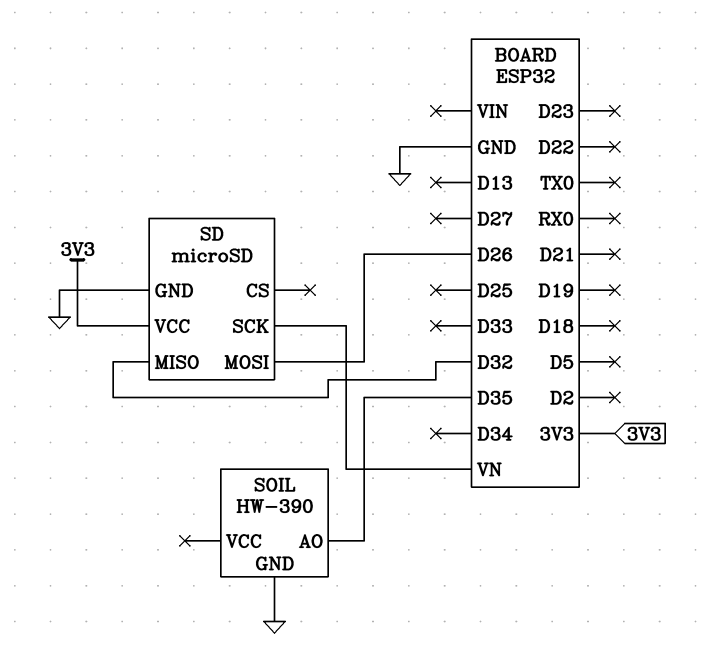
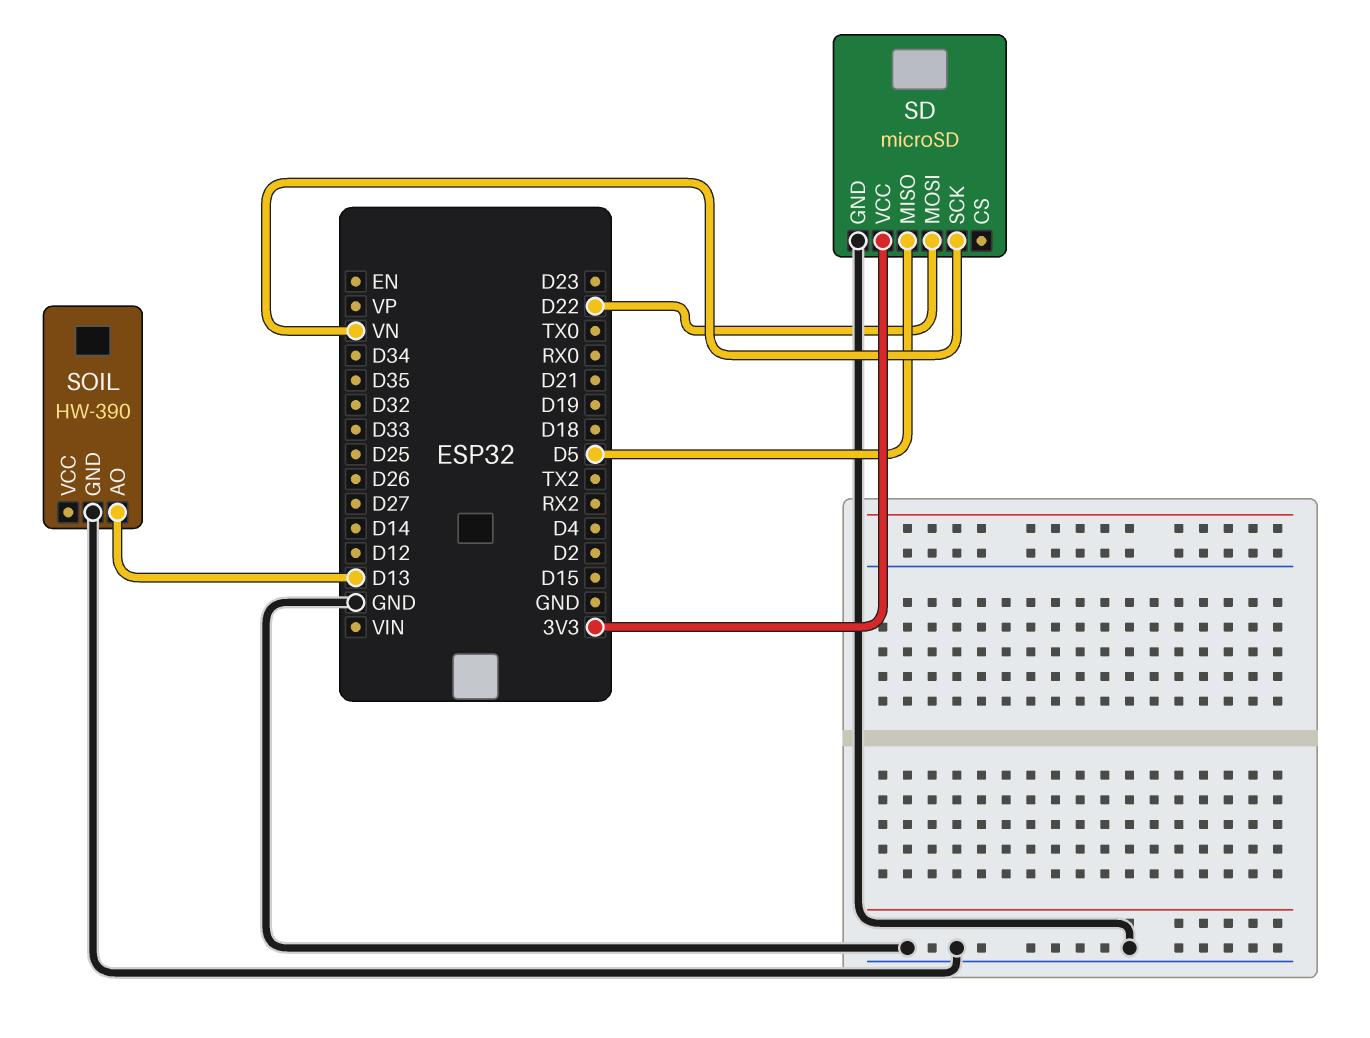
SD pin MISO: D32 -> D5
SD pin MOSI: D26 -> D22
SOIL pin AO: D35 -> D13

